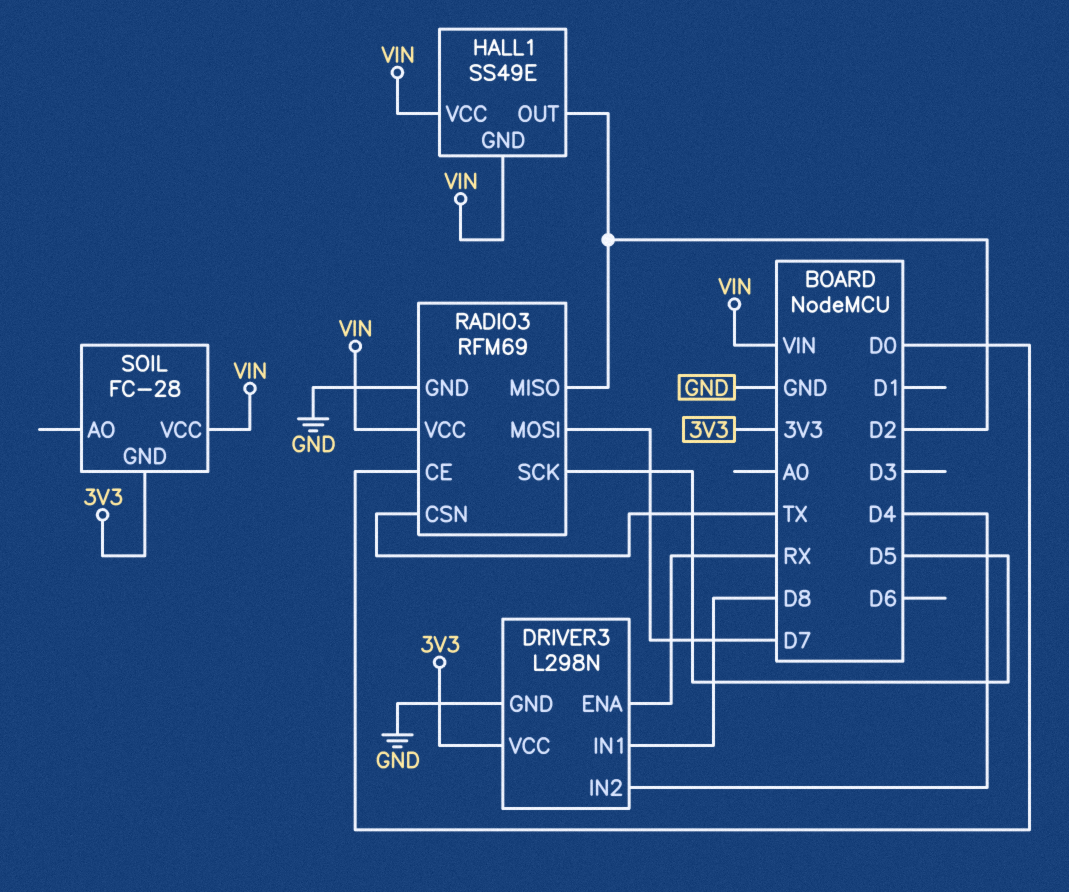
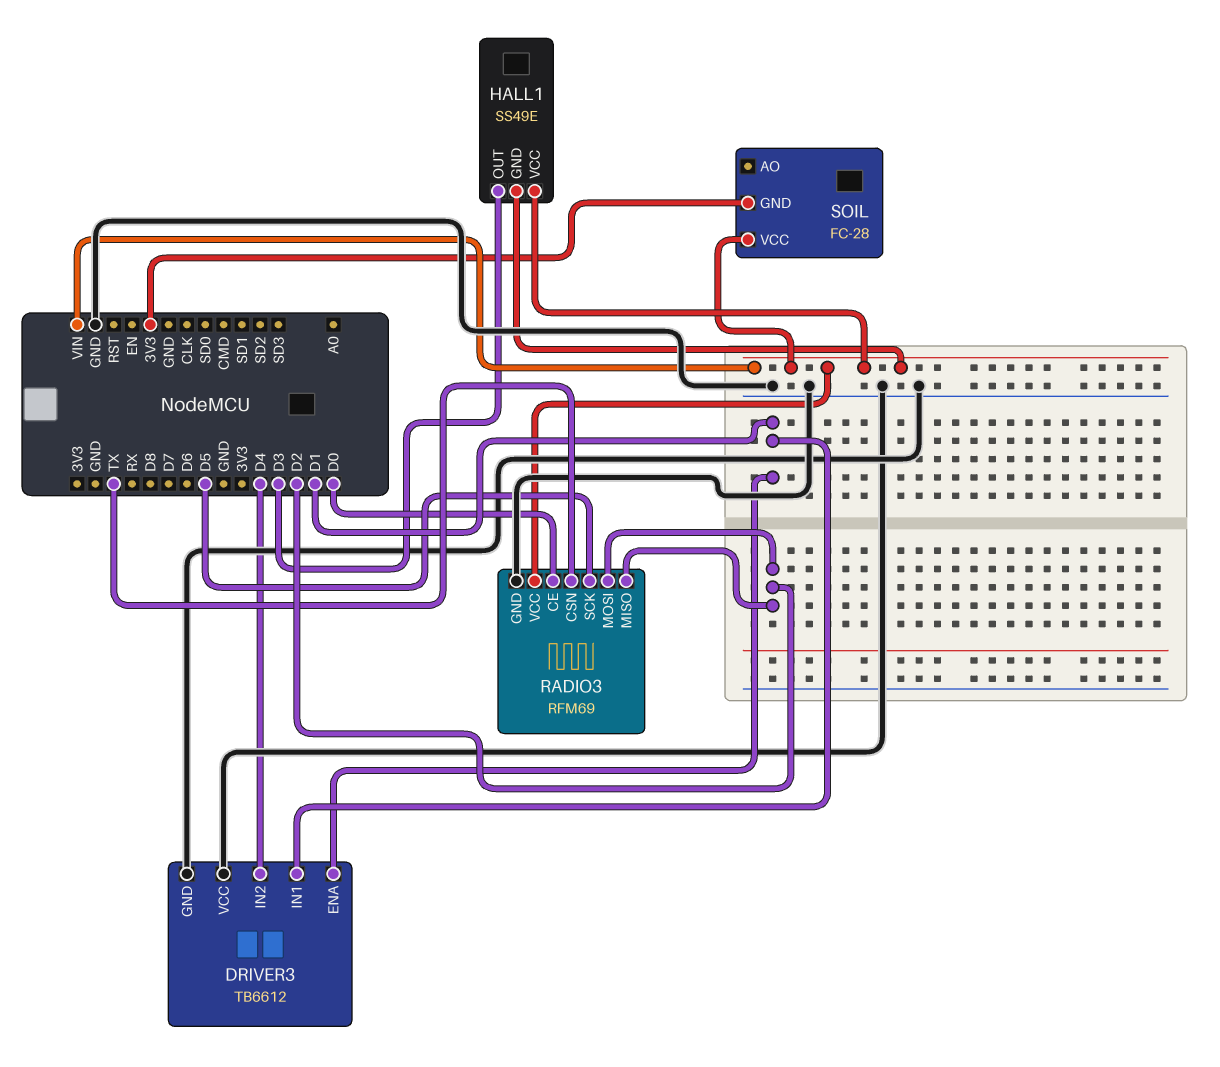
DRIVER3: L298N -> TB6612
DRIVER3 pin ENA: RX -> D1
DRIVER3 pin IN1: D8 -> D1
DRIVER3 pin VCC: 3V3 -> GND
HALL1 pin OUT: D2 -> D3
RADIO3 pin MOSI: D7 -> D2

